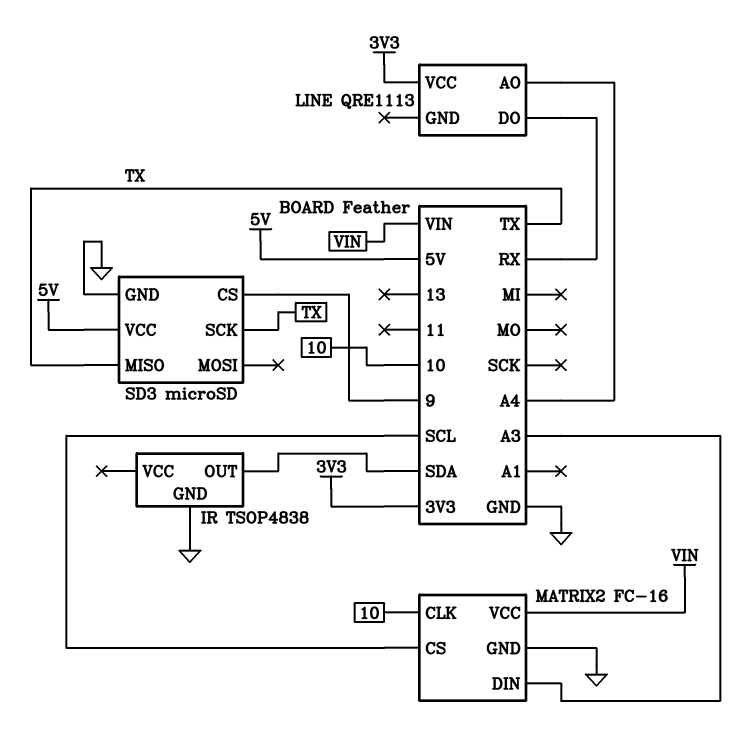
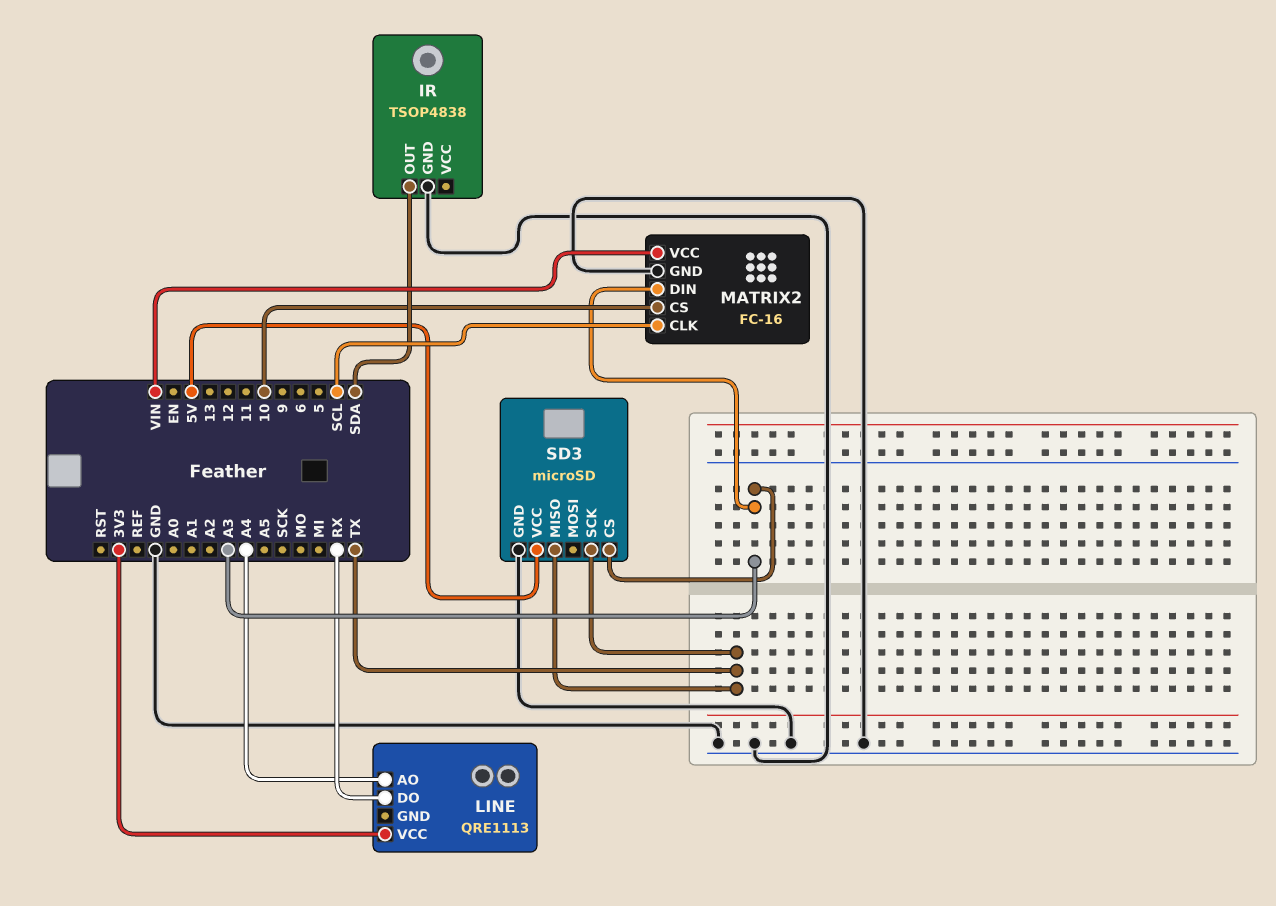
MATRIX2 pin CLK: 10 -> SCL
MATRIX2 pin CS: SCL -> 10
SD3 pin CS: 9 -> A3

